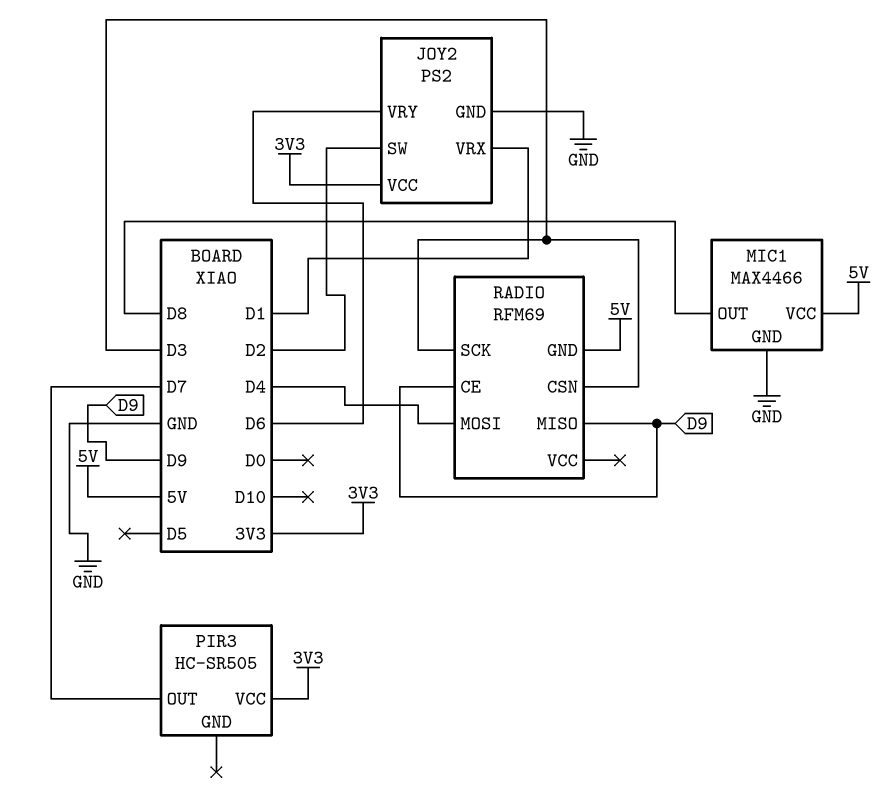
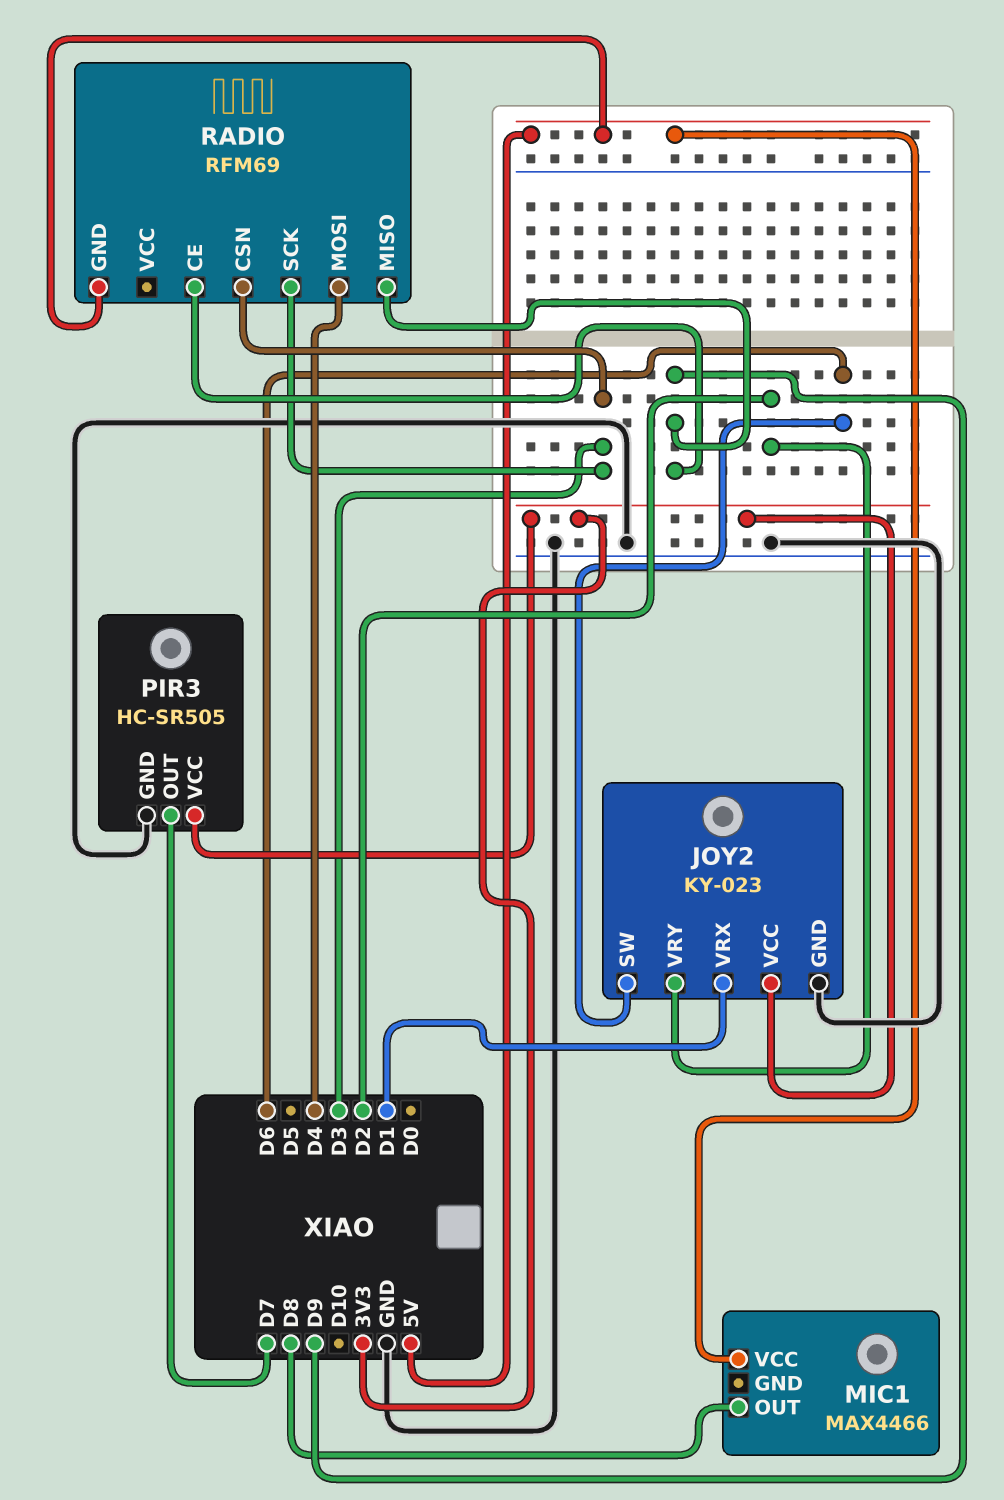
JOY2: PS2 -> KY-023
JOY2 pin SW: D2 -> D6
JOY2 pin VRY: D6 -> D2
MIC1 pin GND: GND -> none
PIR3 pin GND: none -> GND

